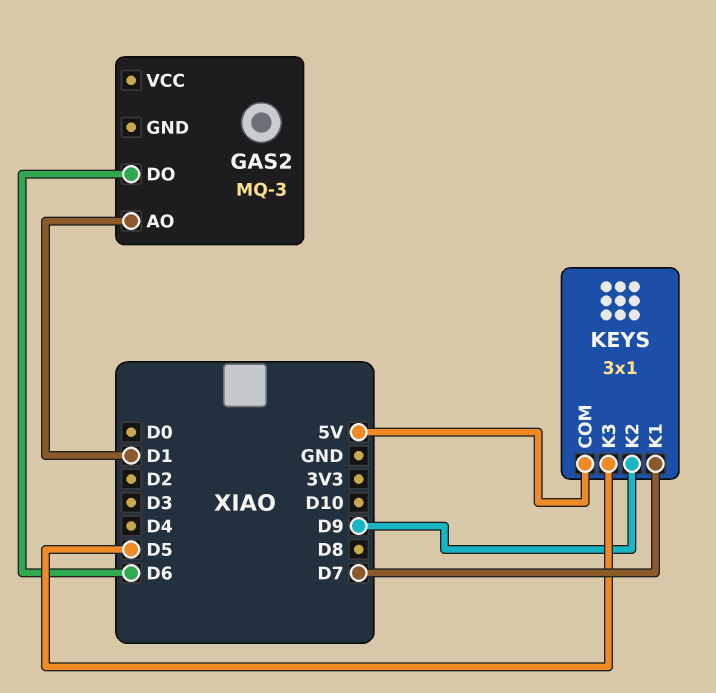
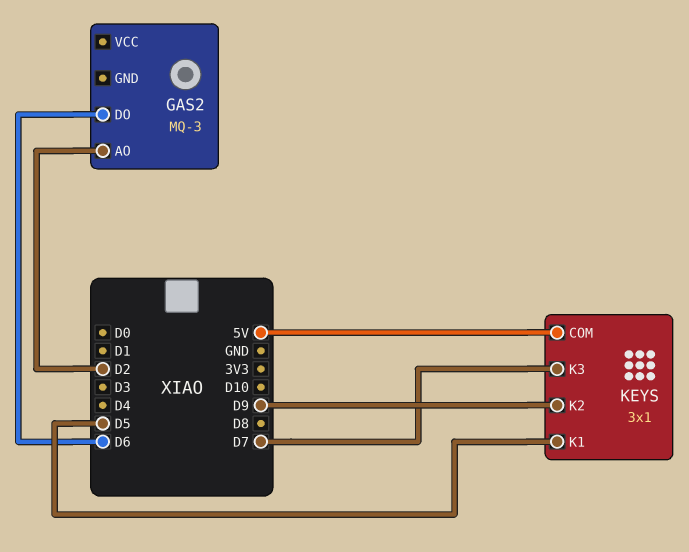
GAS2 pin AO: D1 -> D2
KEYS pin K1: D7 -> D5
KEYS pin K3: D5 -> D7

